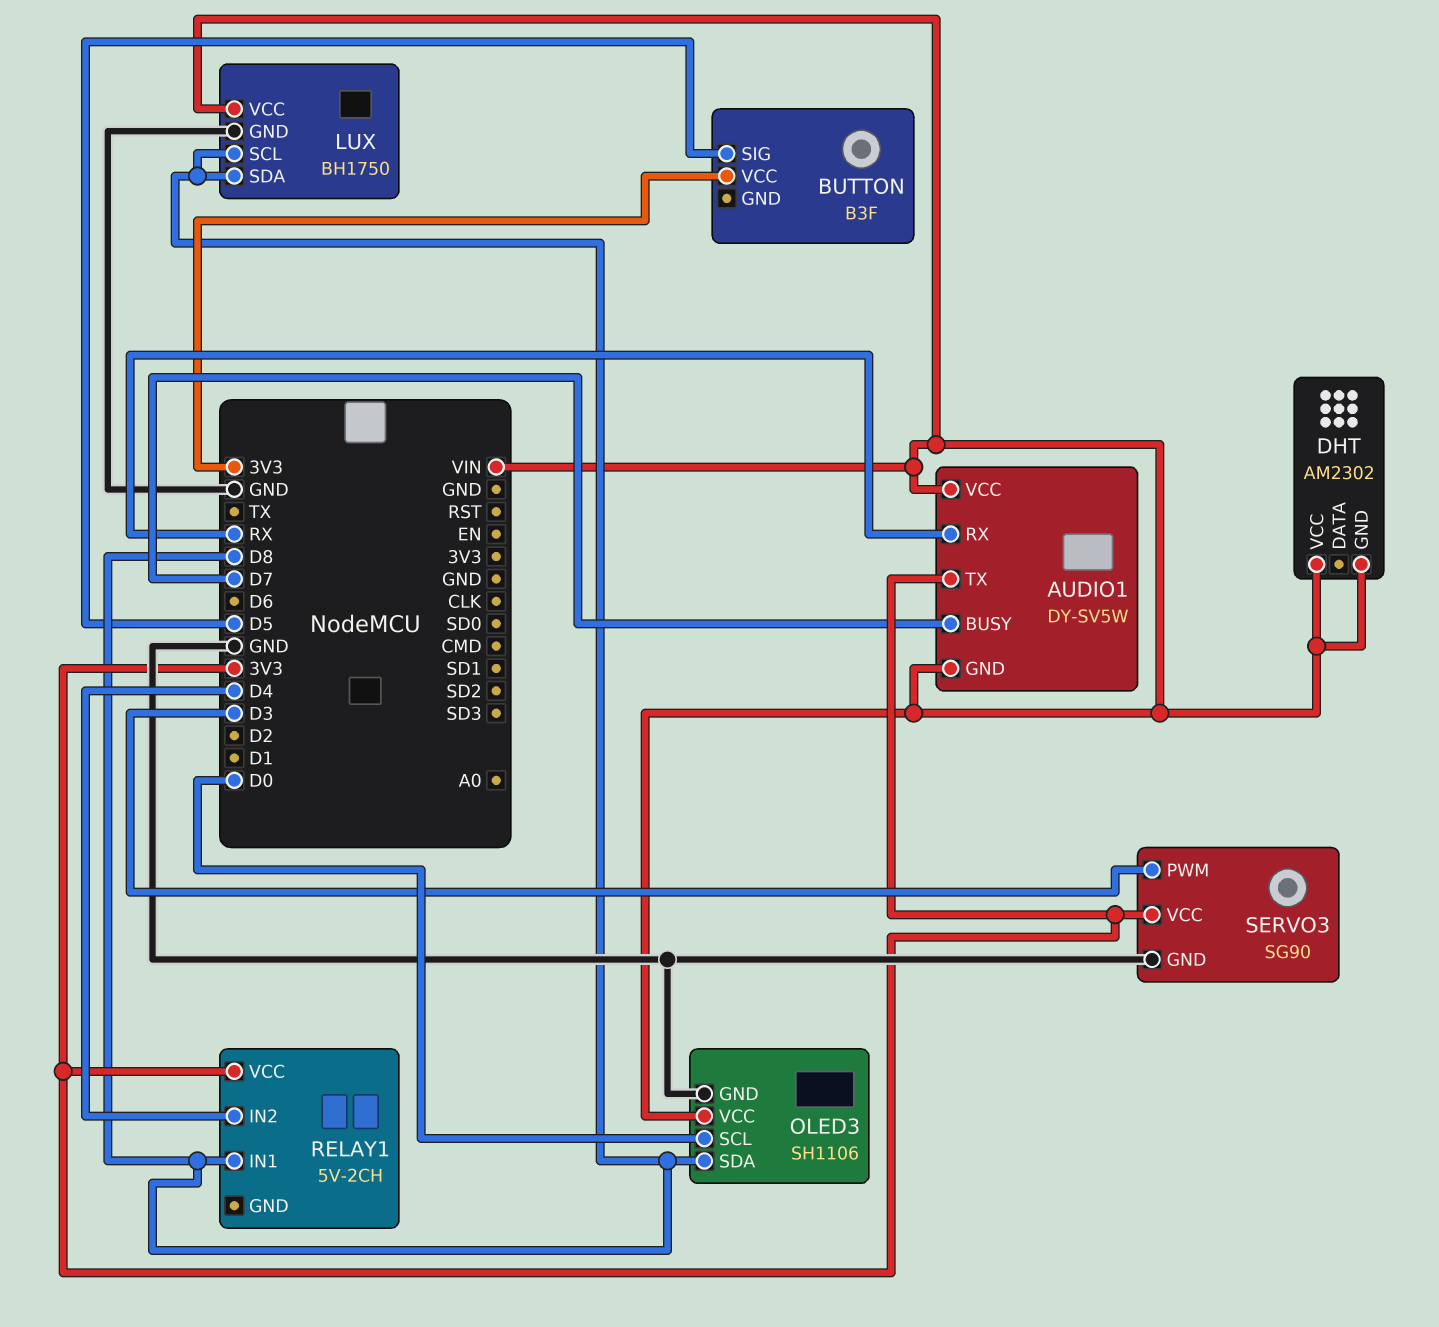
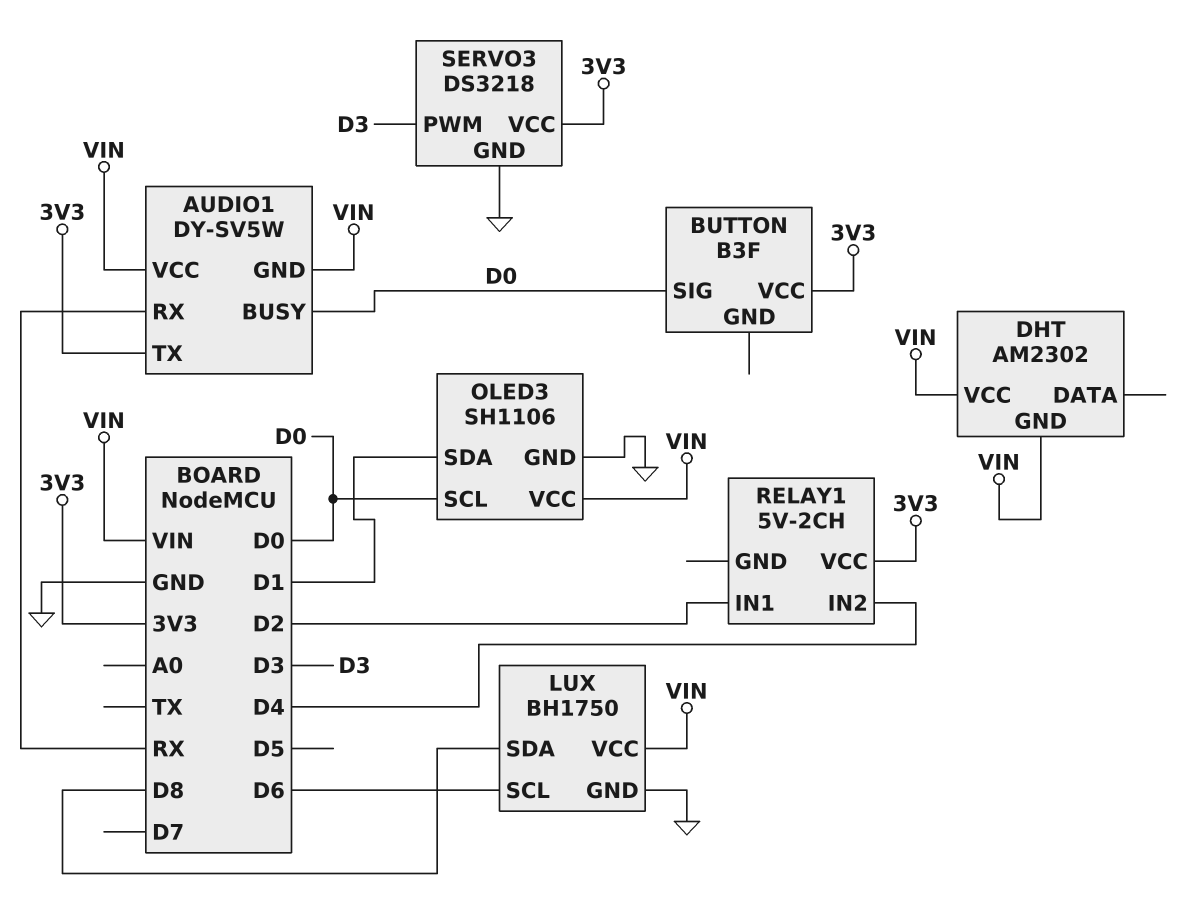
AUDIO1 pin BUSY: D7 -> D0
BUTTON pin SIG: D5 -> D0
LUX pin SCL: D8 -> D6
OLED3 pin SDA: D8 -> D1
RELAY1 pin IN1: D8 -> D2
SERVO3: SG90 -> DS3218

